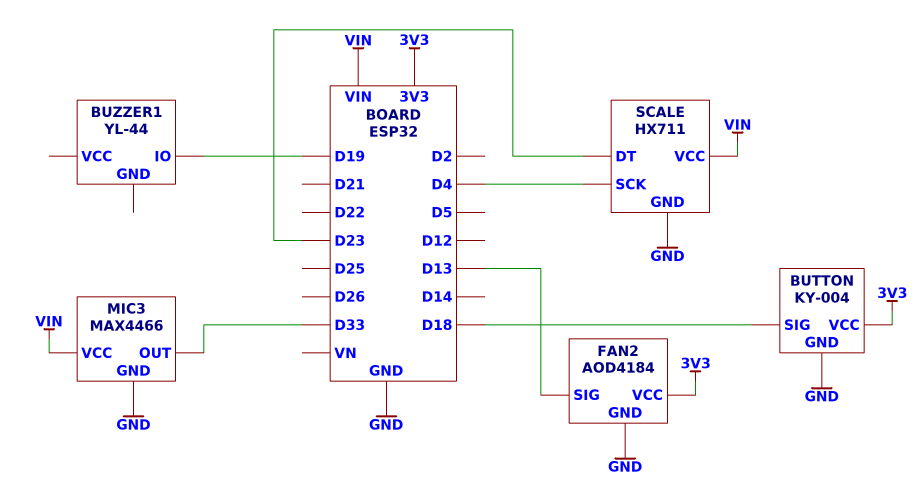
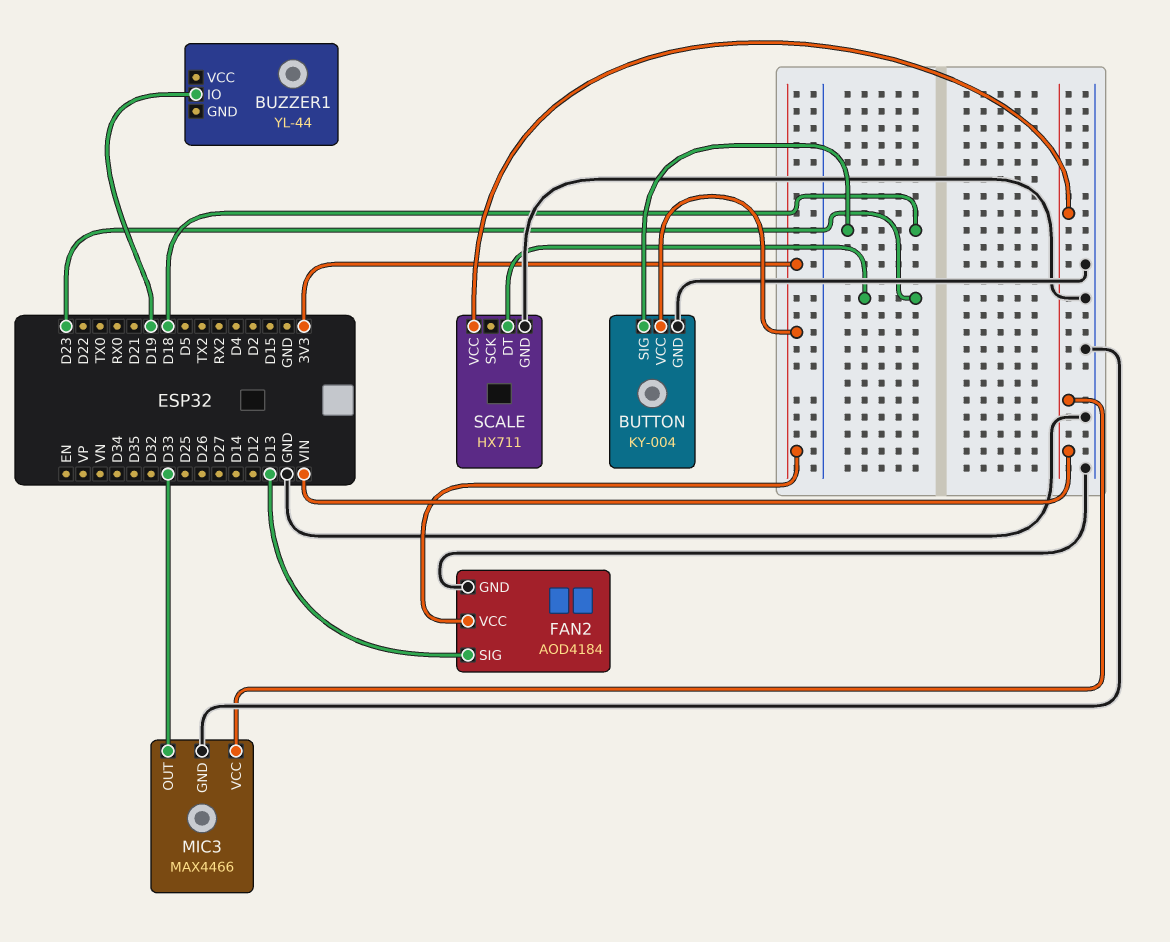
SCALE pin SCK: D4 -> none

